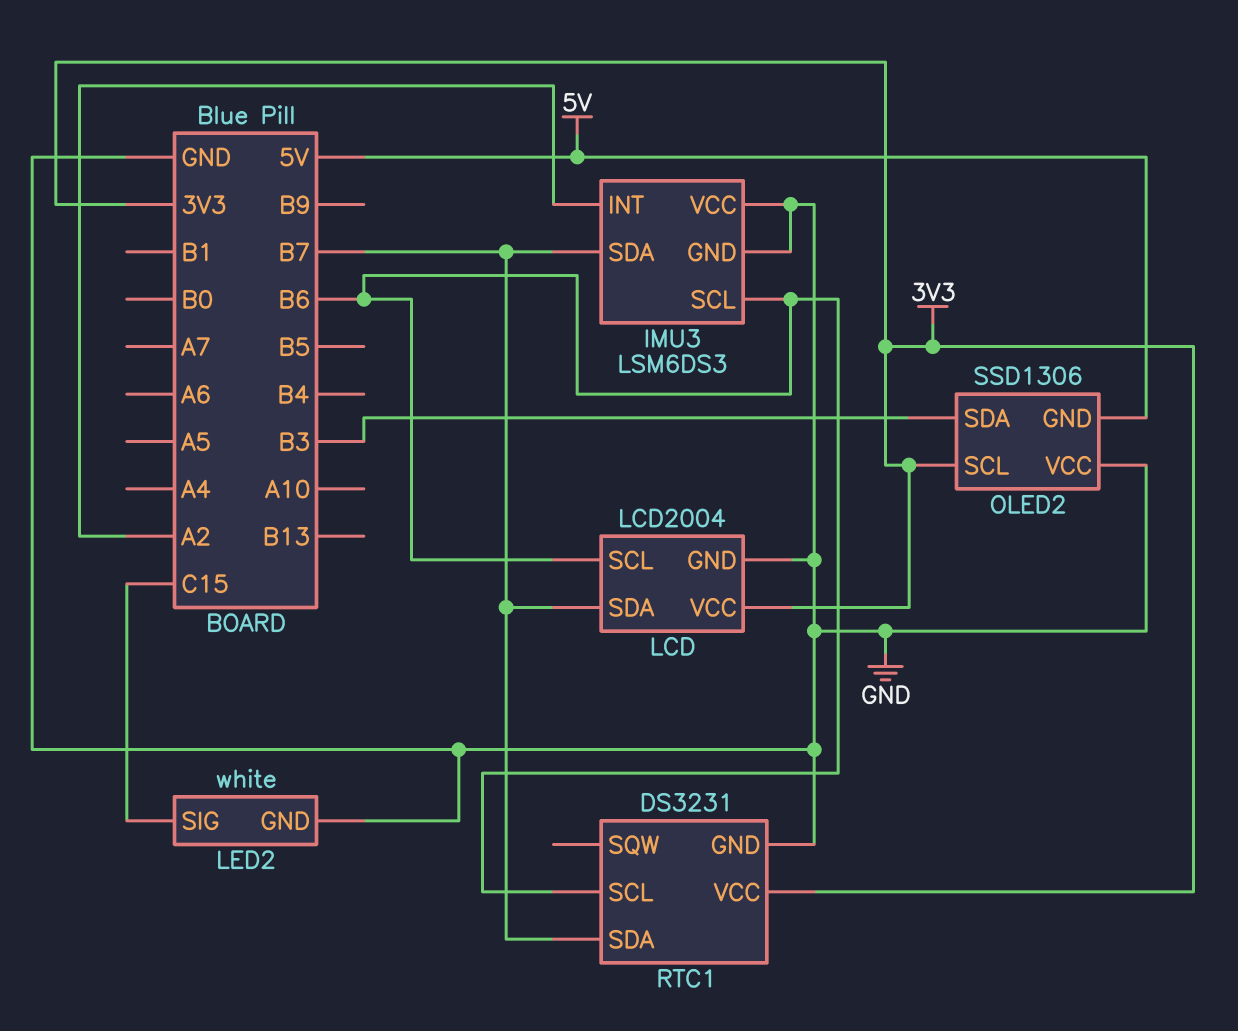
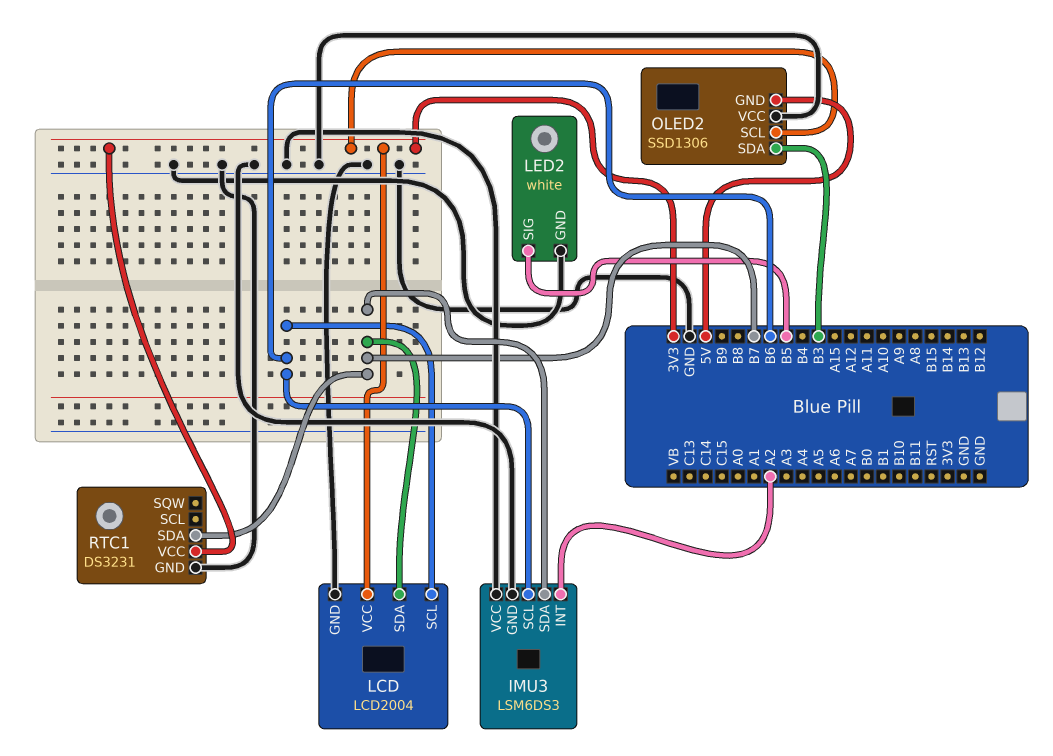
LED2 pin SIG: C15 -> B5
RTC1 pin SCL: B6 -> none

